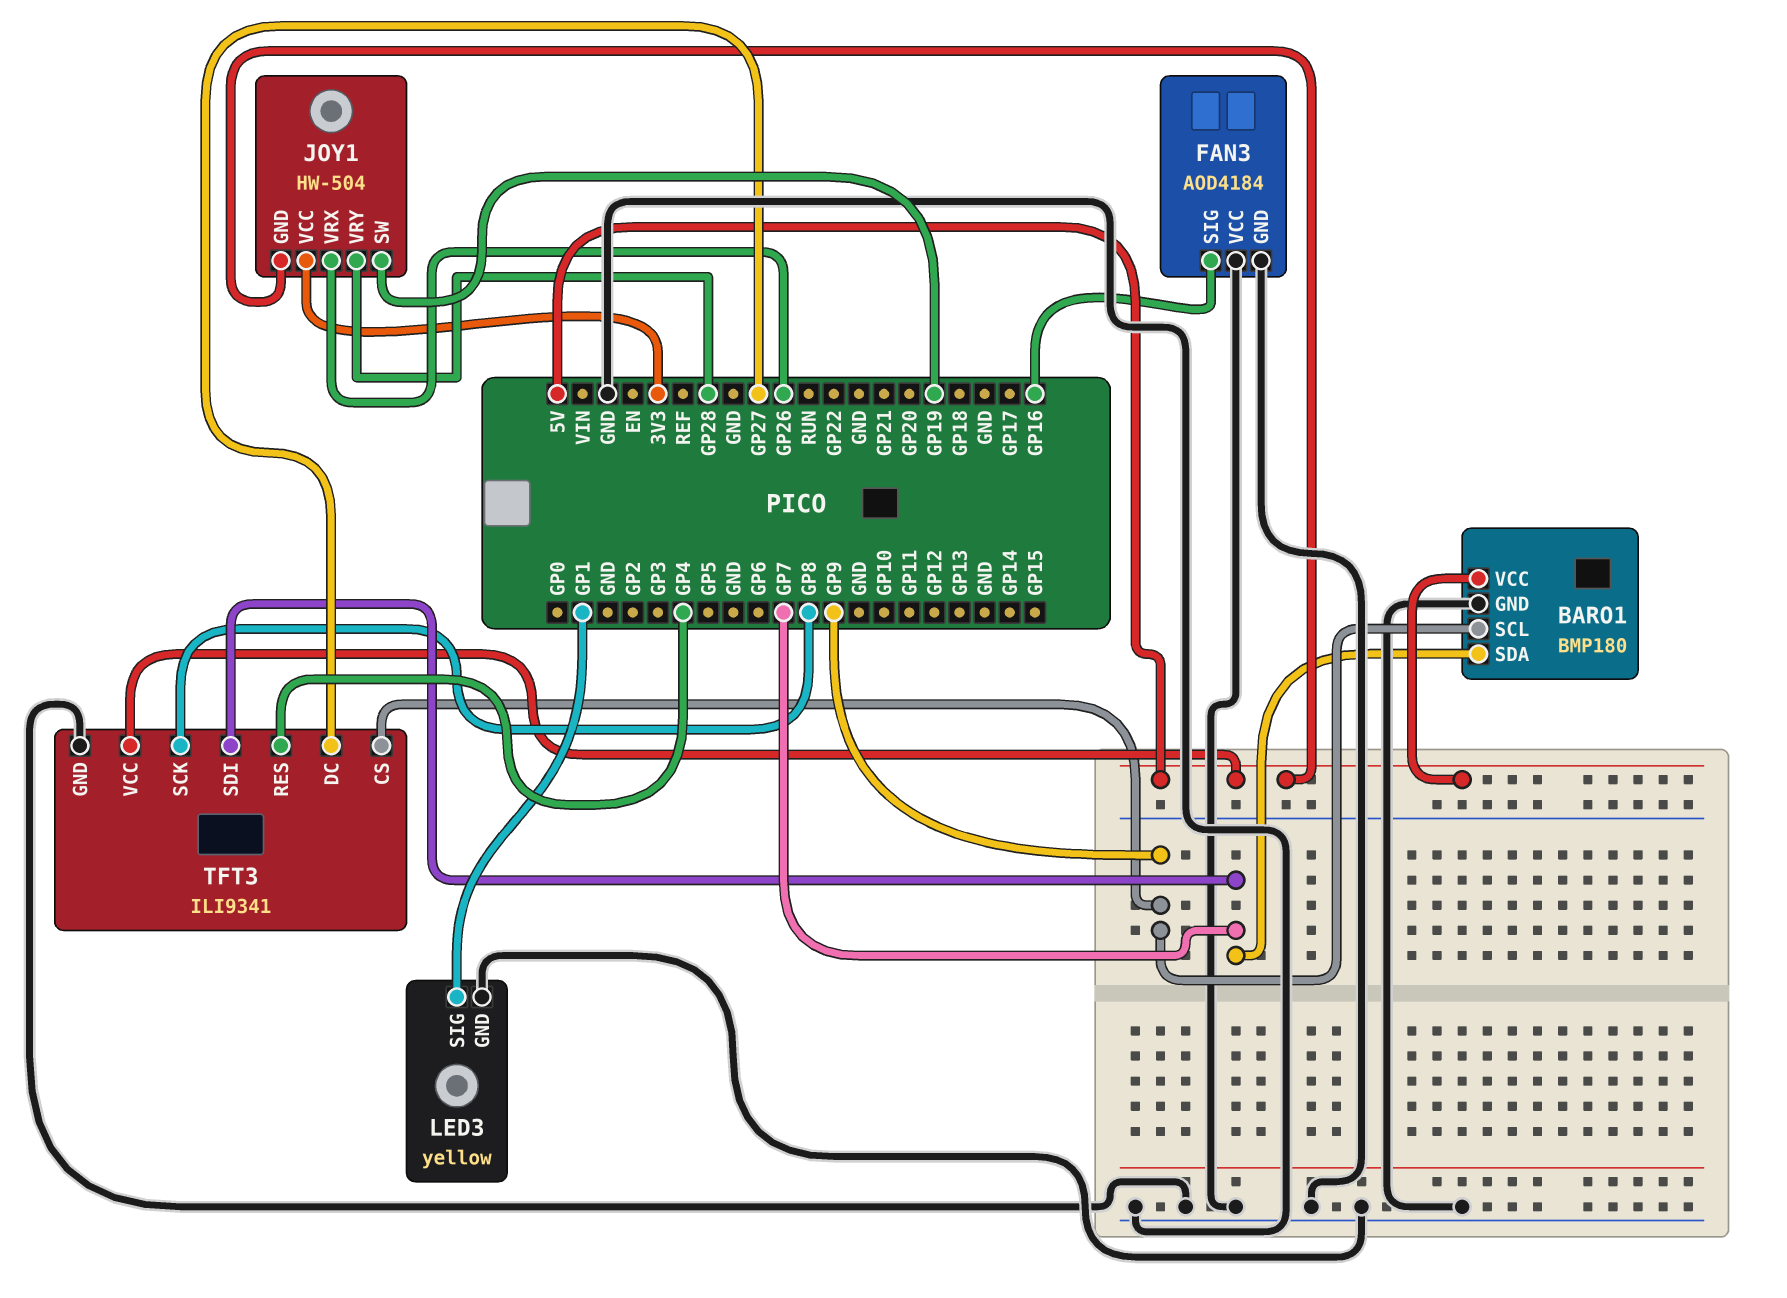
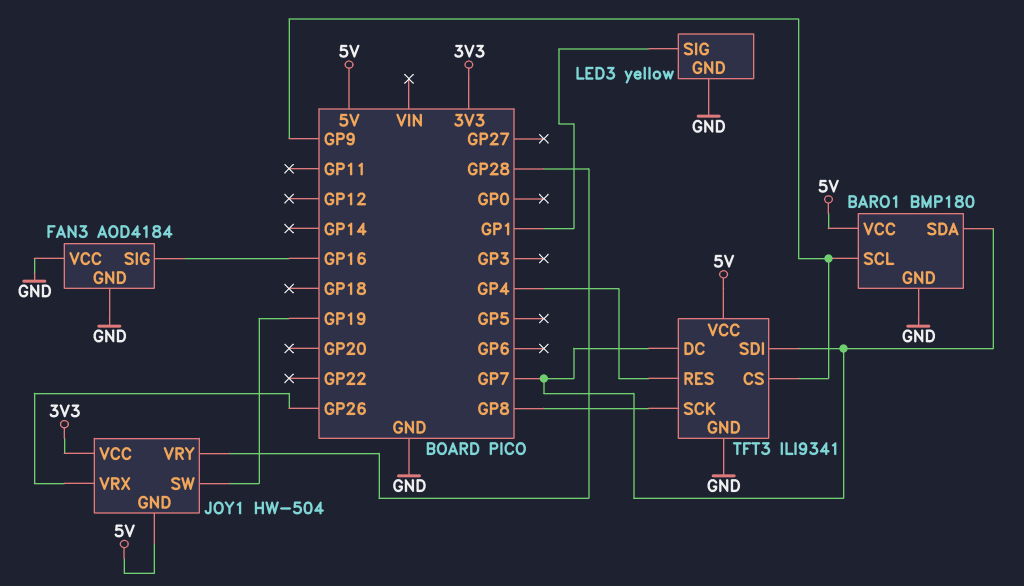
TFT3 pin DC: GP27 -> GP7

